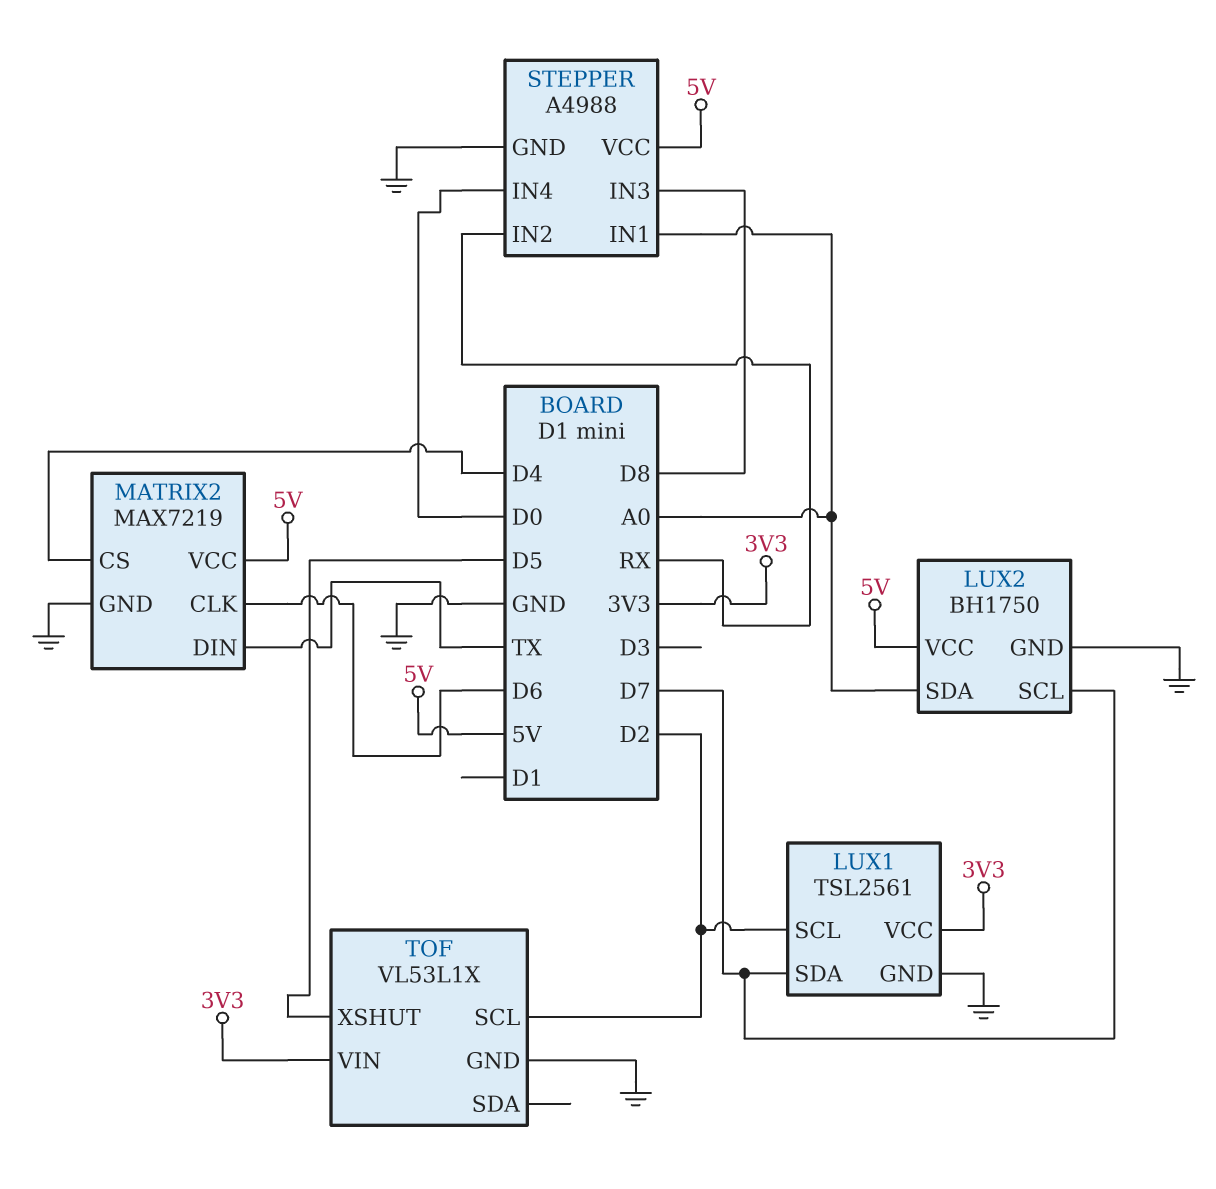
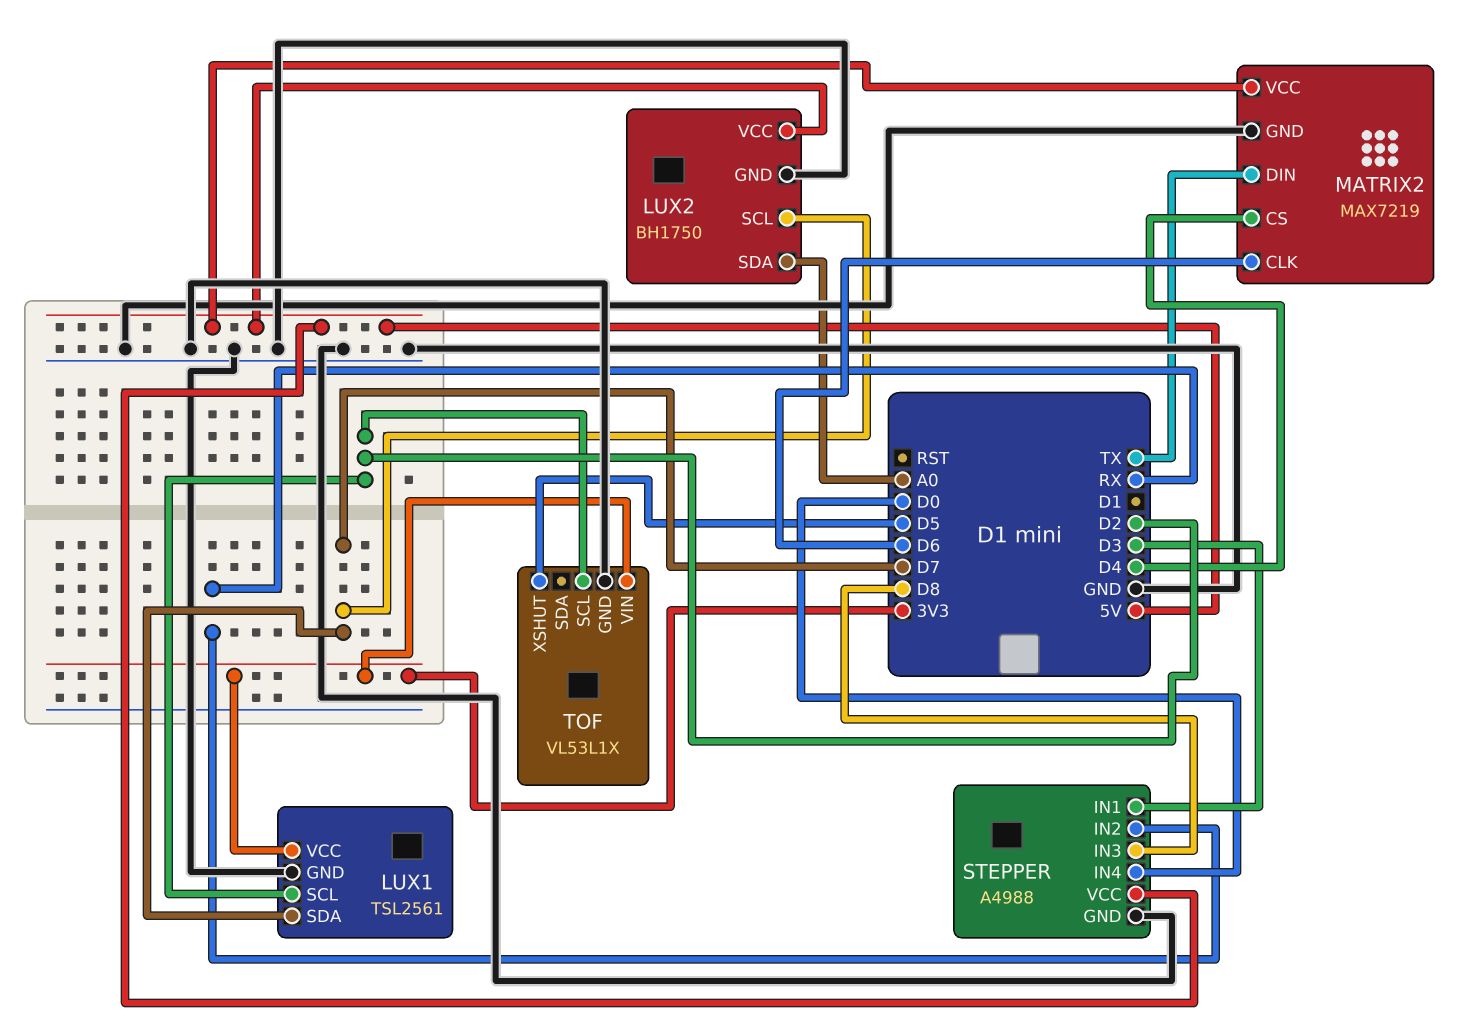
STEPPER pin IN1: A0 -> D3

